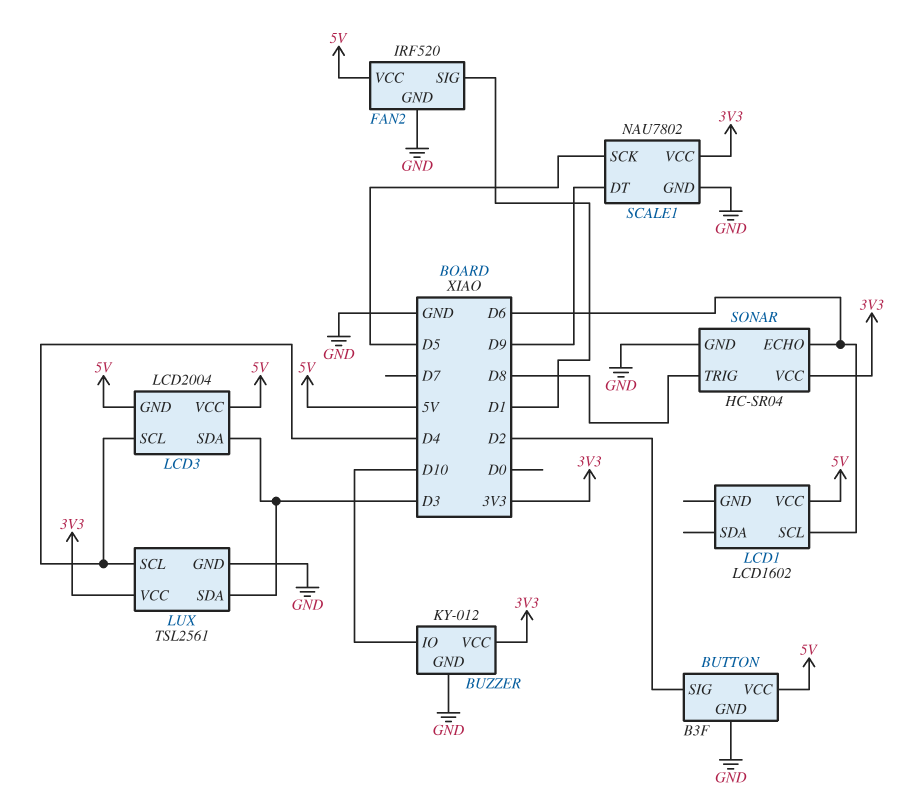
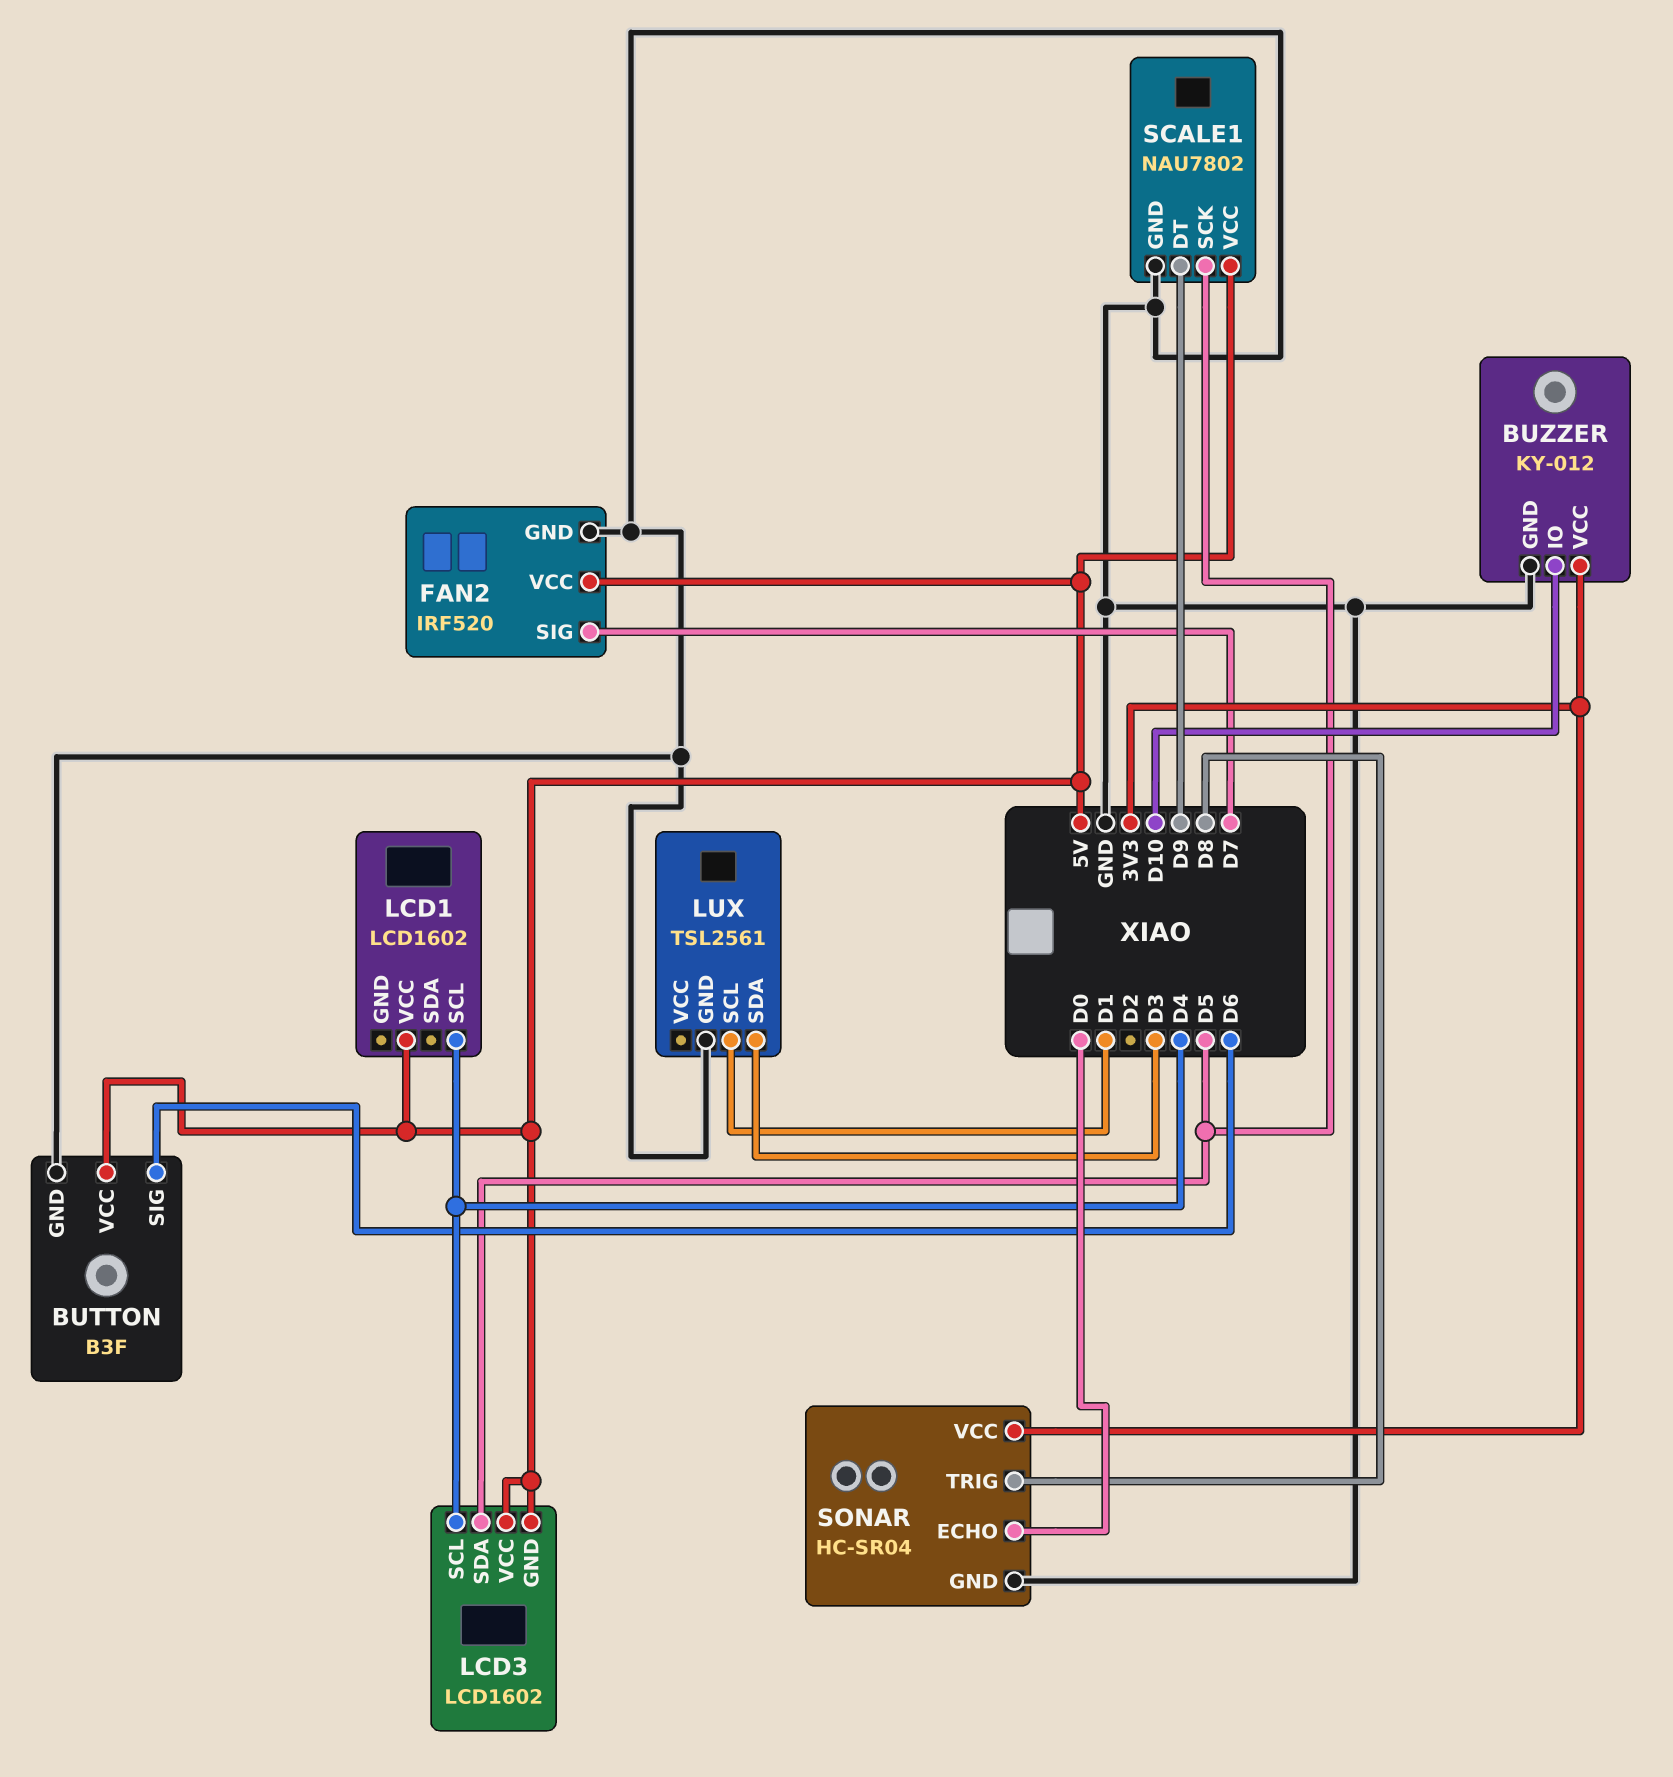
BUTTON pin SIG: D2 -> D6
FAN2 pin SIG: D1 -> D7
LCD1 pin SCL: D6 -> D4
LCD3: LCD2004 -> LCD1602
LCD3 pin SDA: D3 -> D5
LUX pin SCL: D4 -> D1
LUX pin VCC: 3V3 -> none
SCALE1 pin VCC: 3V3 -> 5V
SONAR pin ECHO: D6 -> D0

